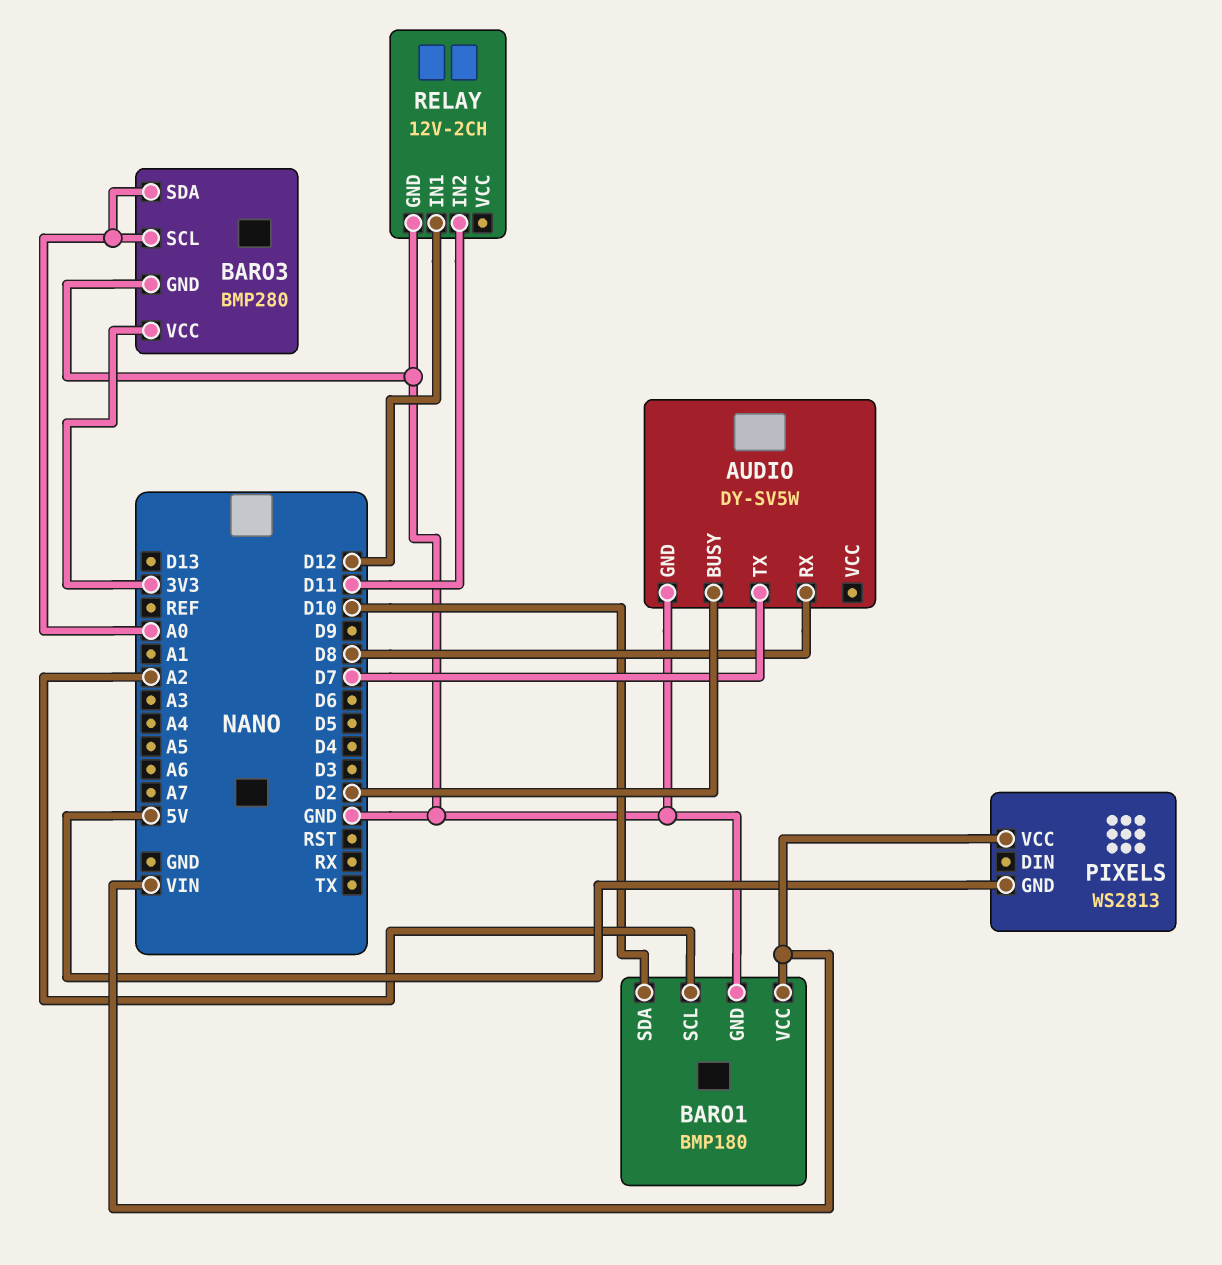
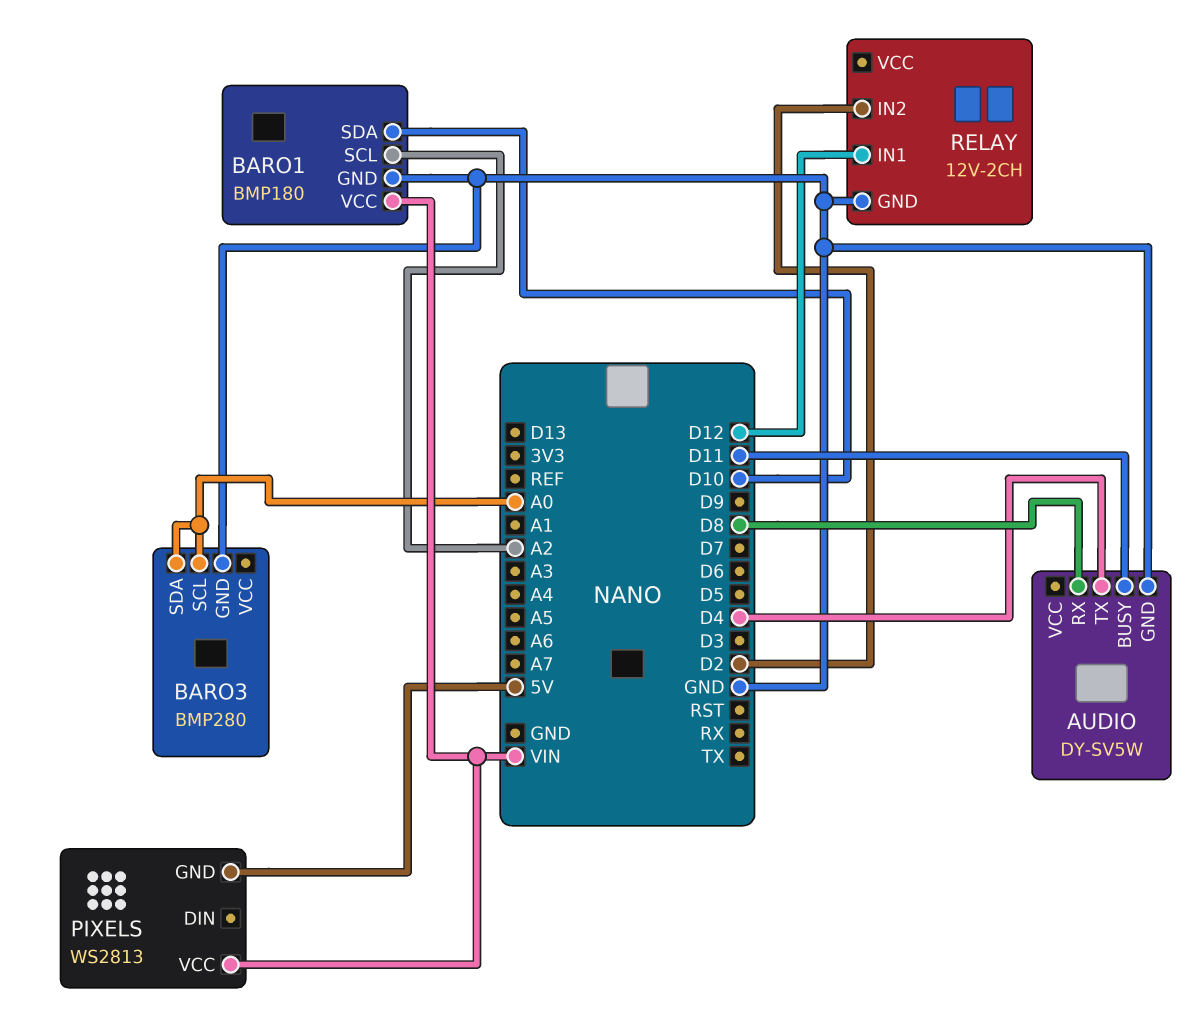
AUDIO pin BUSY: D2 -> D11
AUDIO pin TX: D7 -> D4
BARO3 pin VCC: 3V3 -> none
RELAY pin IN2: D11 -> D2

